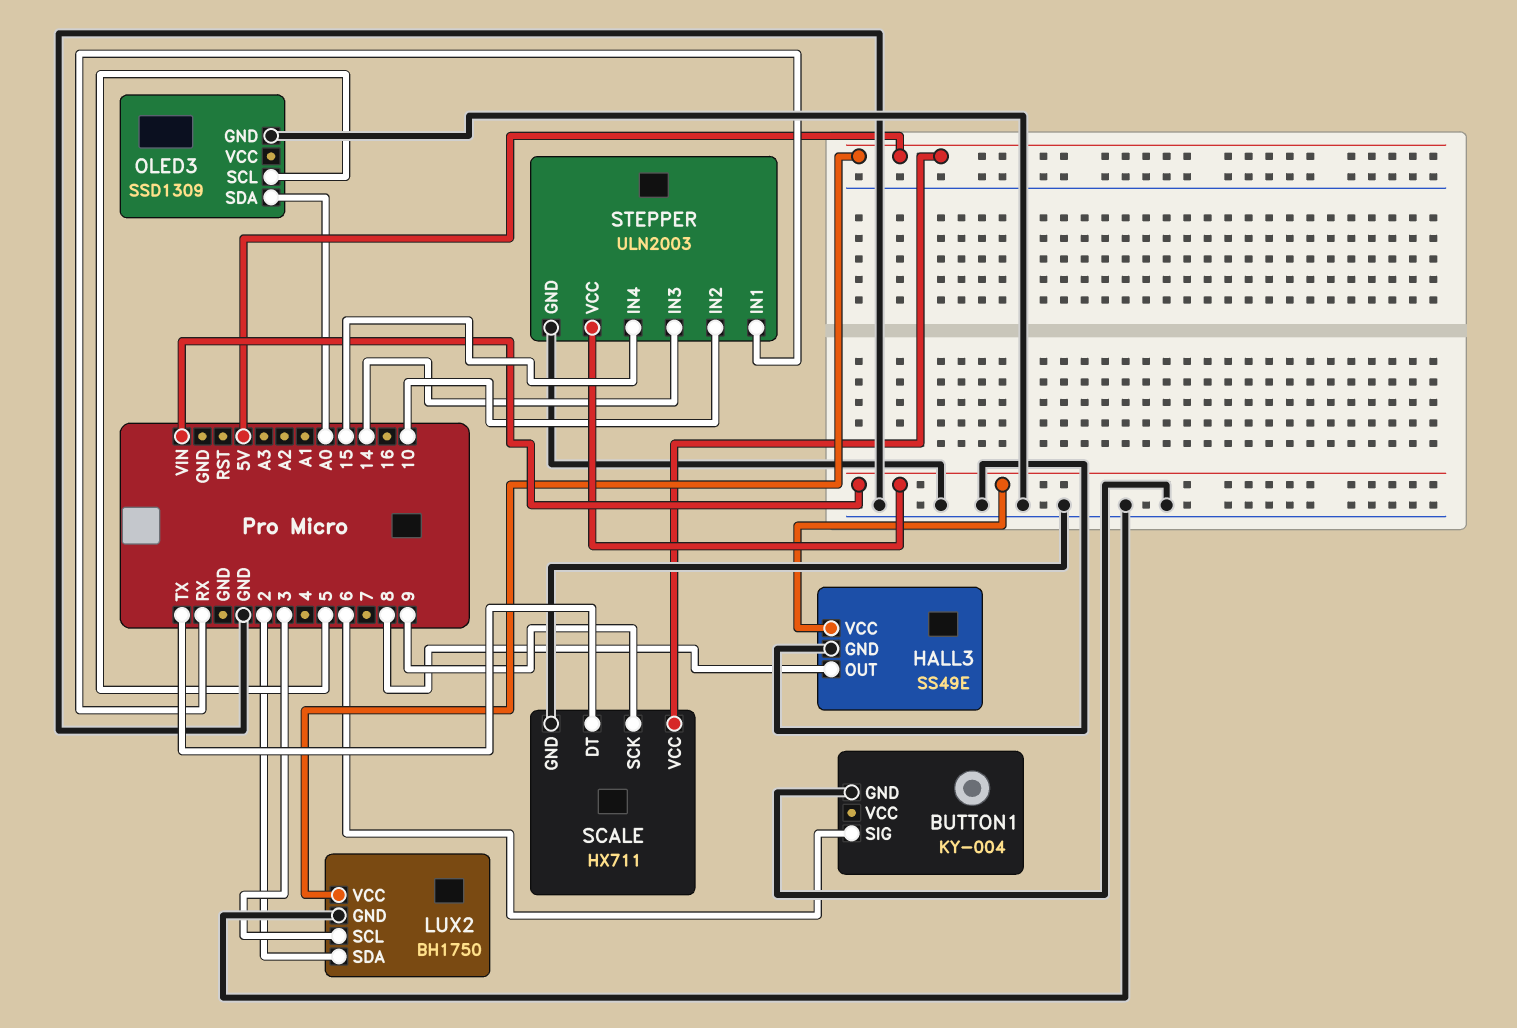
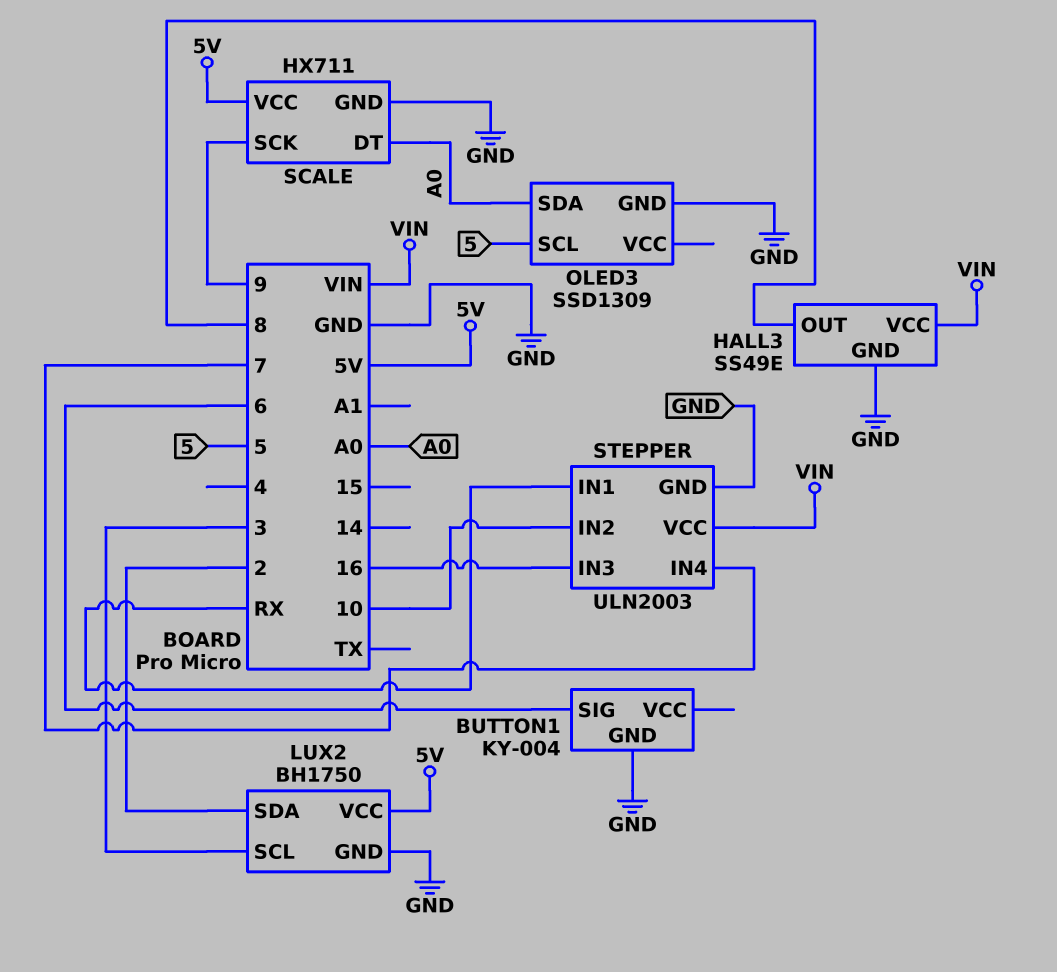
SCALE pin DT: TX -> A0
STEPPER pin IN3: 14 -> 16
STEPPER pin IN4: 15 -> 7

